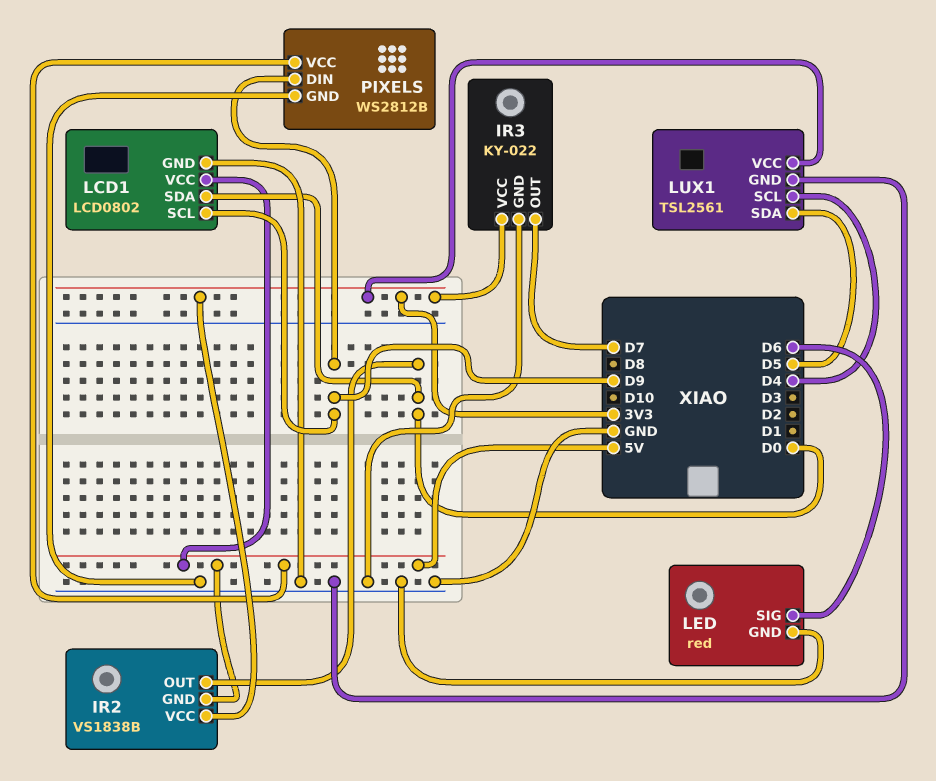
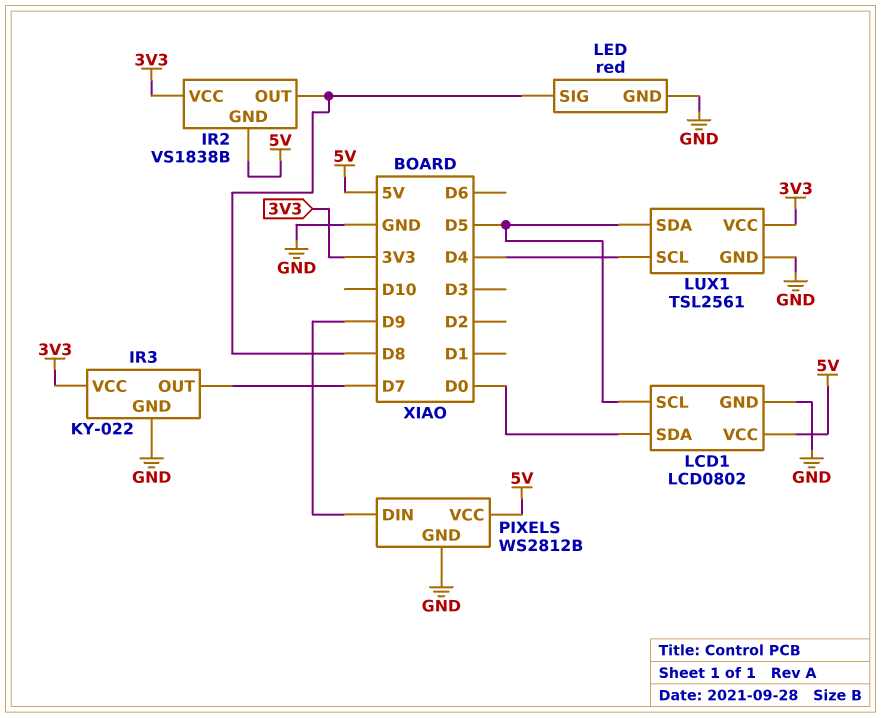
IR2 pin OUT: D0 -> D8
LCD1 pin SCL: D9 -> D5
LED pin SIG: D6 -> D8

